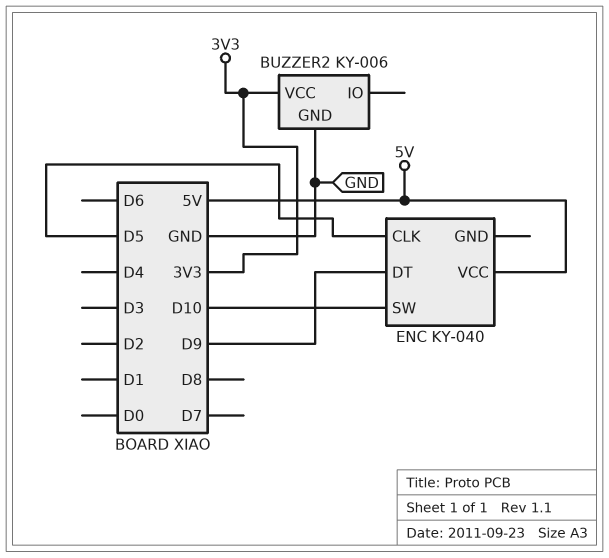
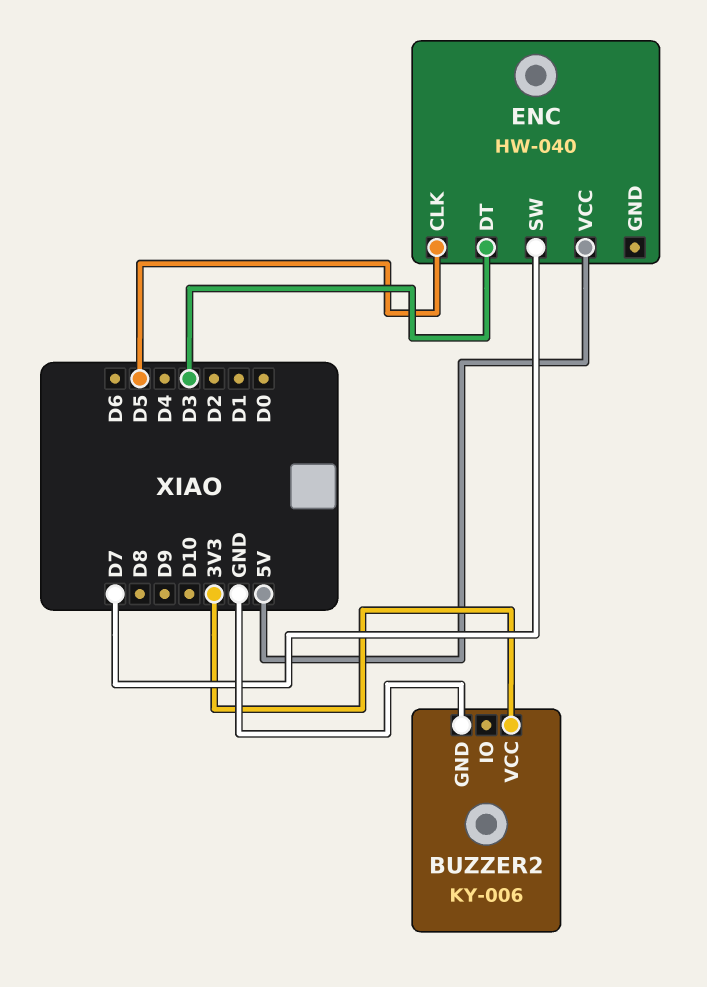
ENC: KY-040 -> HW-040
ENC pin DT: D9 -> D3
ENC pin SW: D10 -> D7

